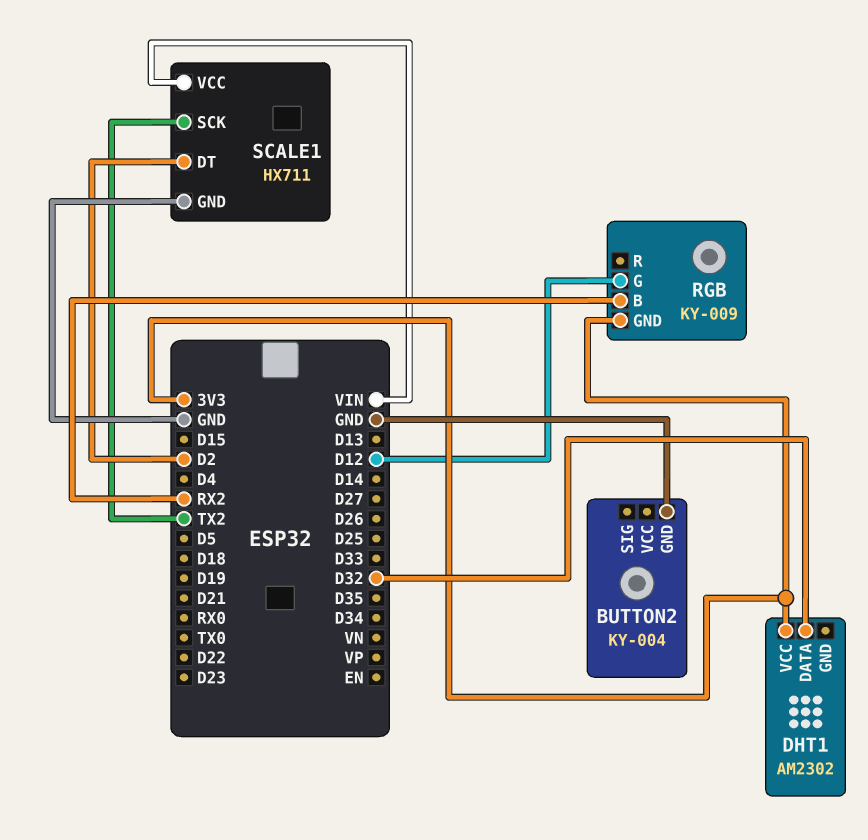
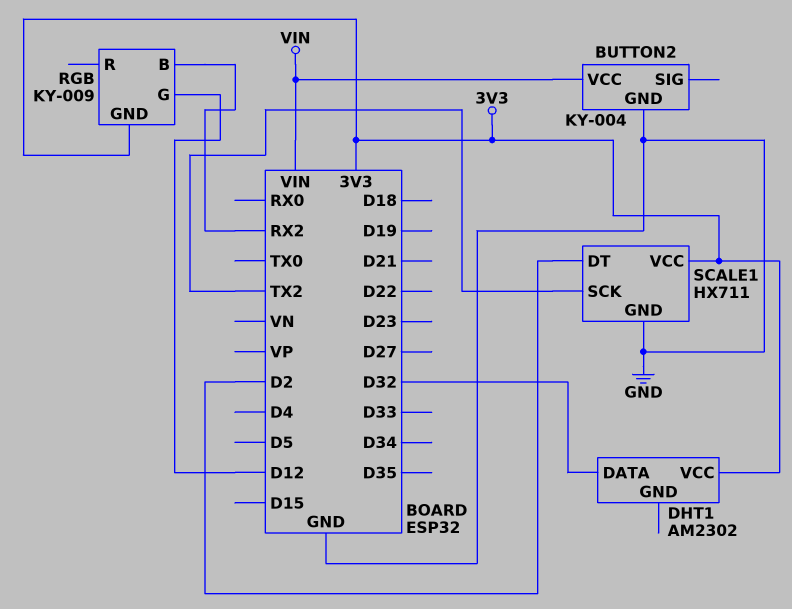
BUTTON2 pin VCC: none -> VIN
SCALE1 pin VCC: VIN -> 3V3

